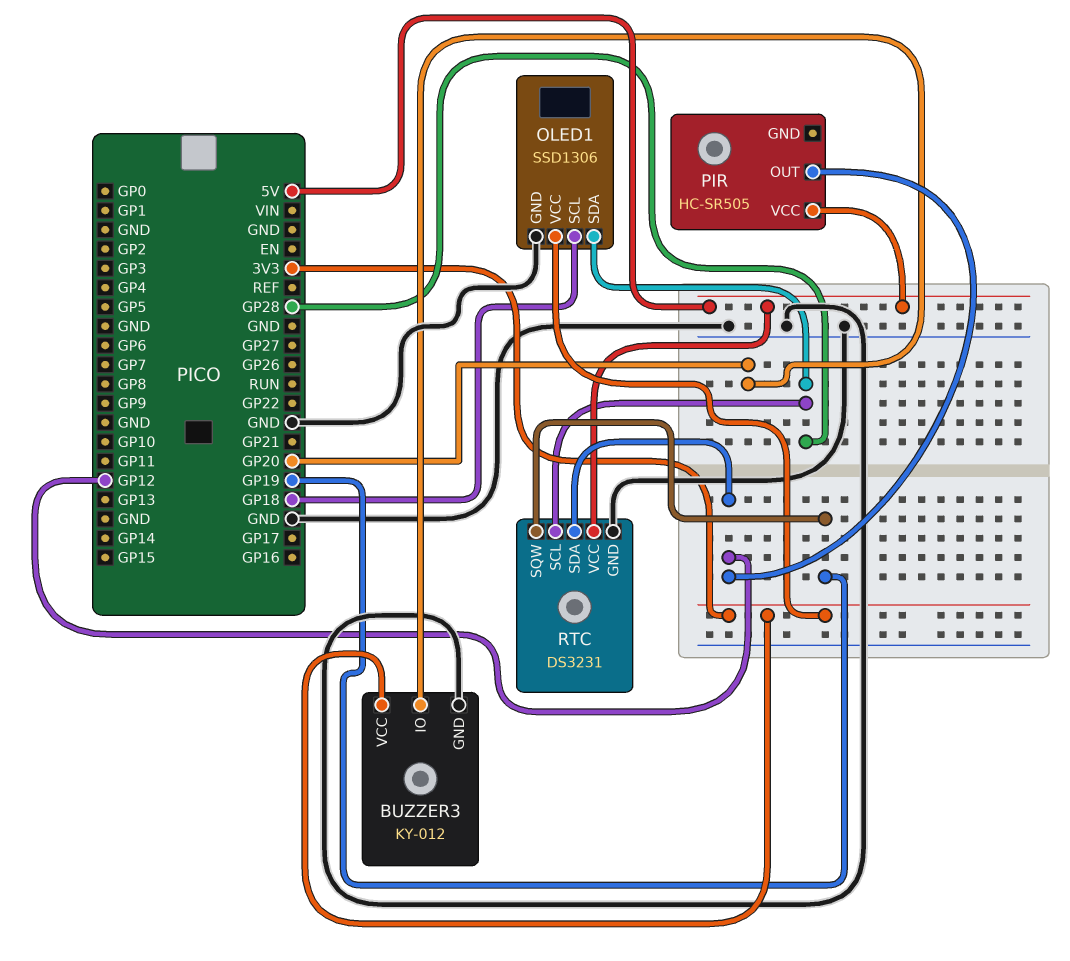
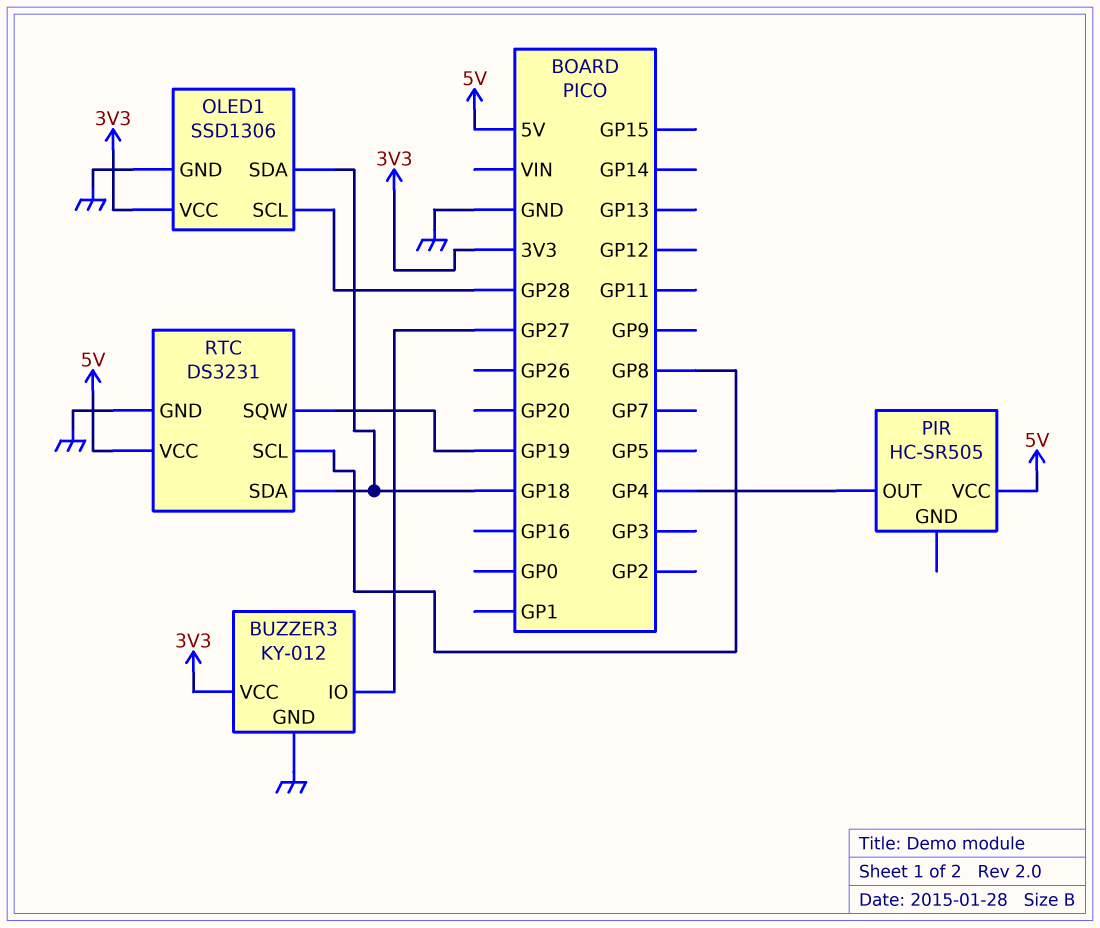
BUZZER3 pin IO: GP20 -> GP27
OLED1 pin SCL: GP18 -> GP28
OLED1 pin SDA: GP28 -> GP18
PIR pin OUT: GP12 -> GP4
RTC pin SCL: GP28 -> GP8
RTC pin SDA: GP12 -> GP18

